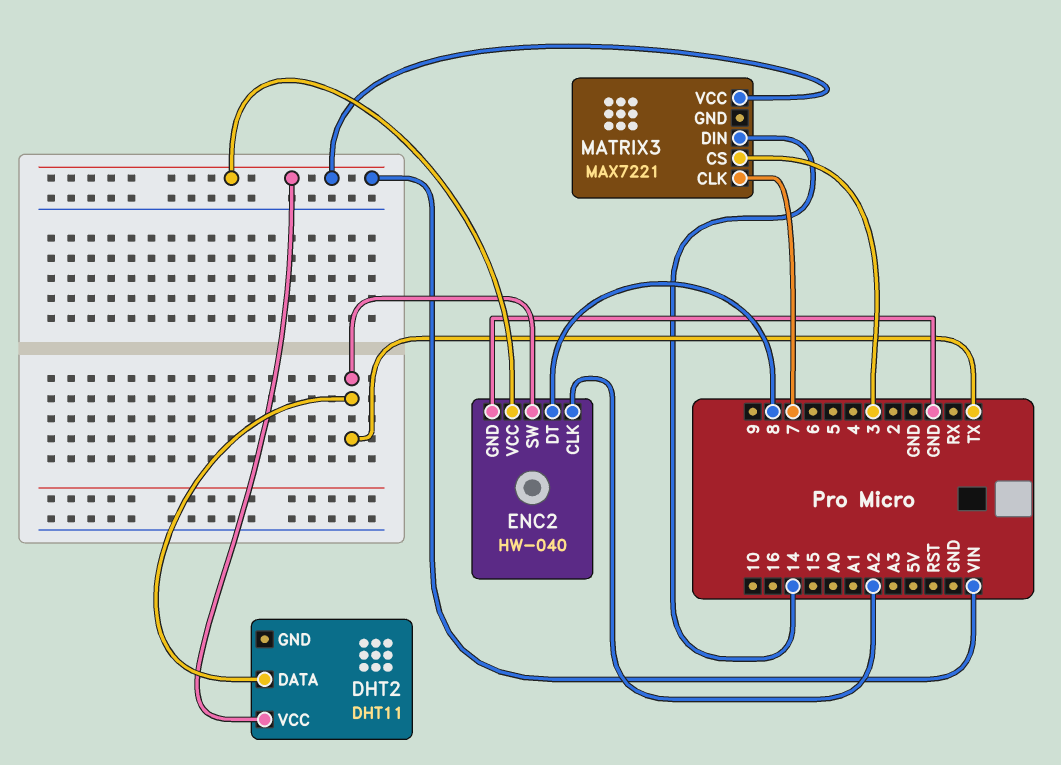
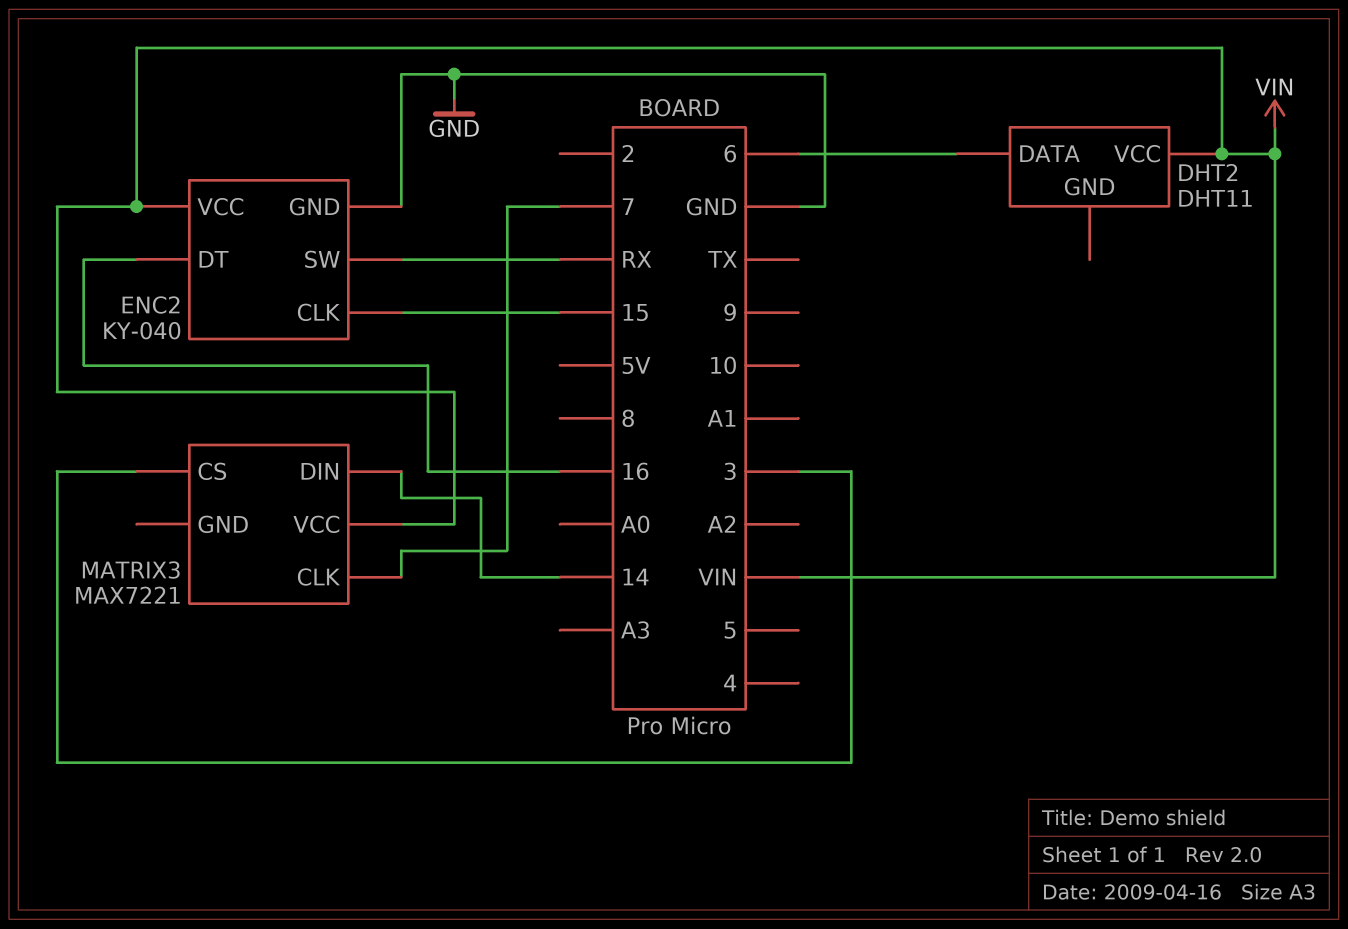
DHT2 pin DATA: TX -> 6
ENC2: HW-040 -> KY-040
ENC2 pin CLK: A2 -> 15
ENC2 pin DT: 8 -> 16
ENC2 pin SW: TX -> RX

